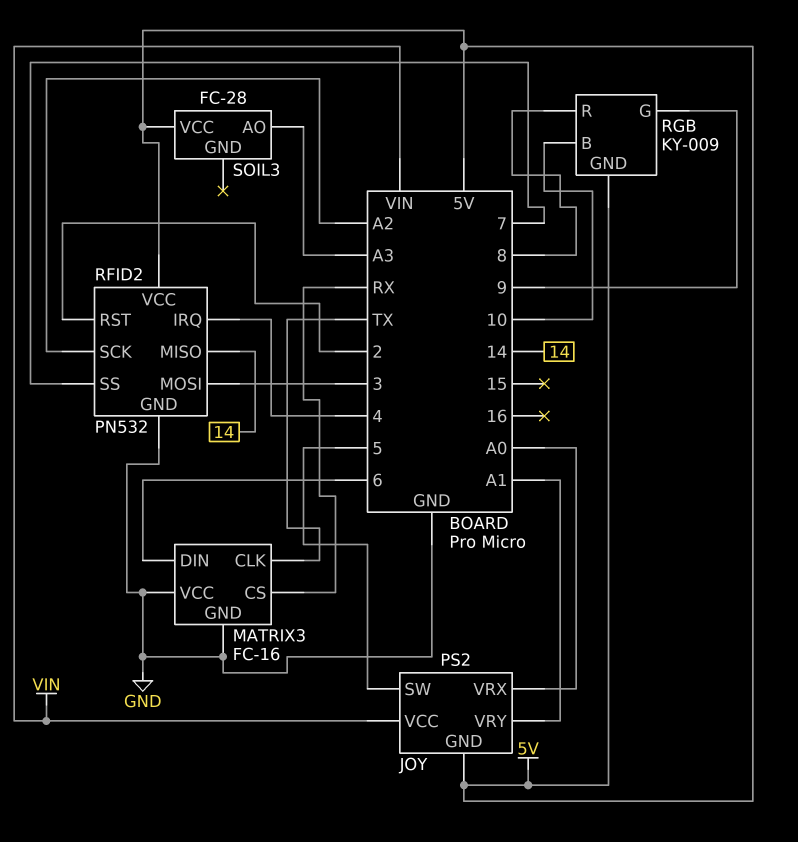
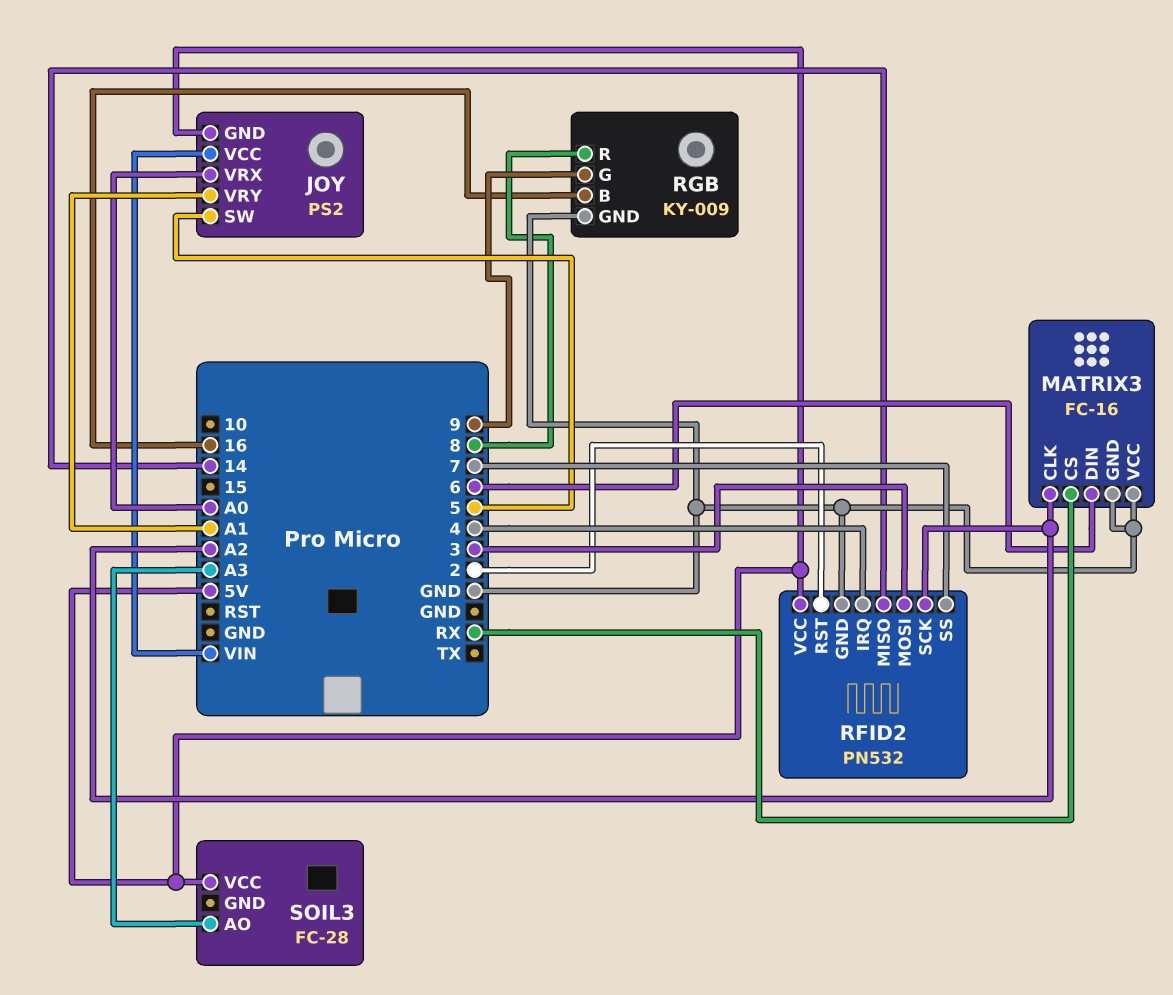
MATRIX3 pin CLK: TX -> A2
RGB pin B: 10 -> 16
RGB pin GND: 5V -> GND

